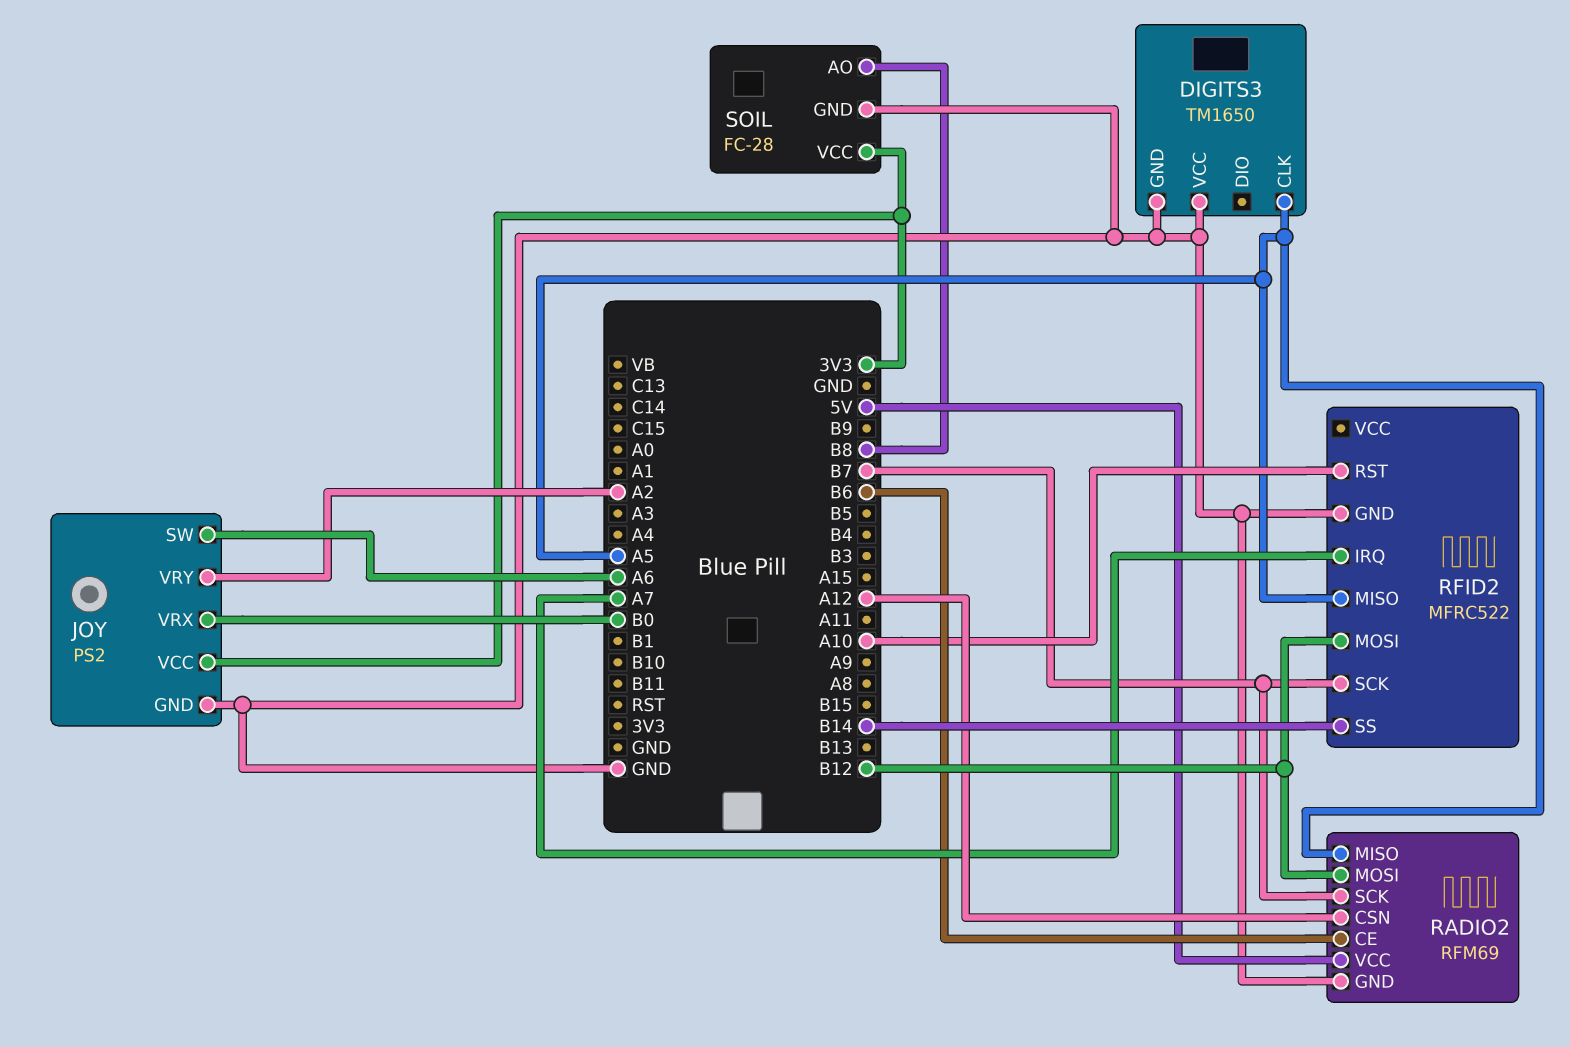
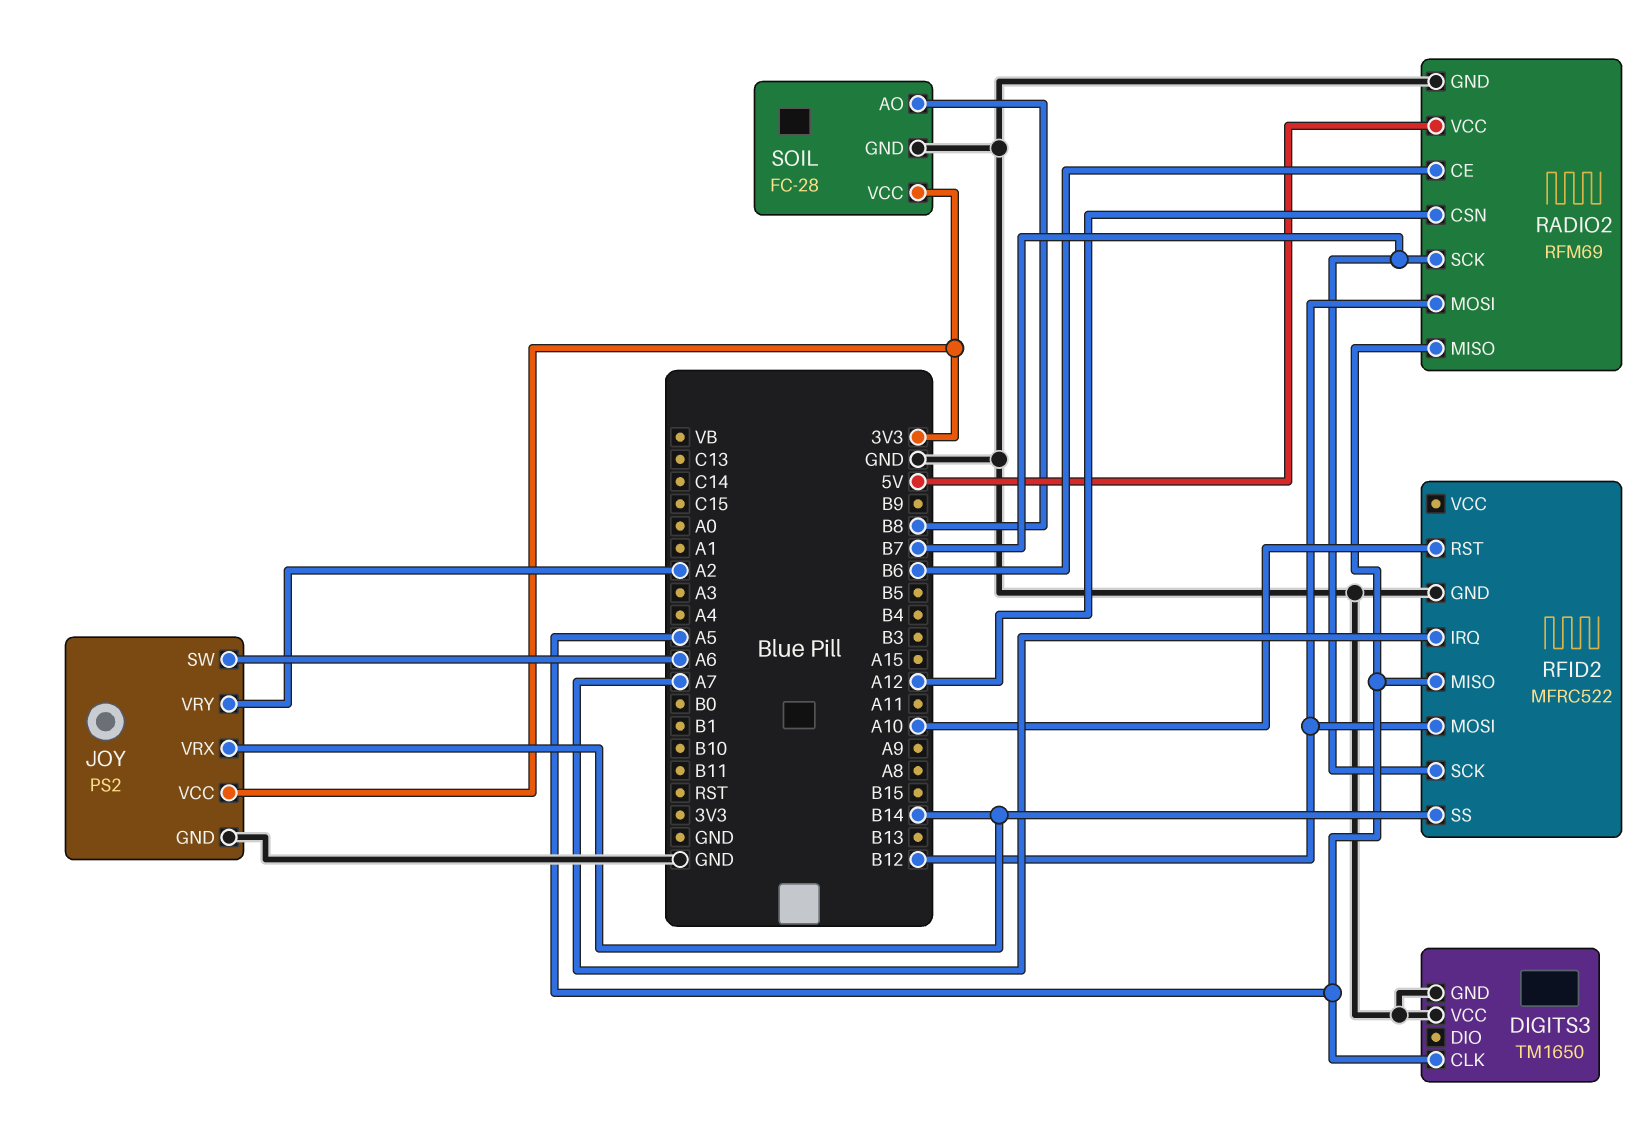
JOY pin VRX: B0 -> B14

